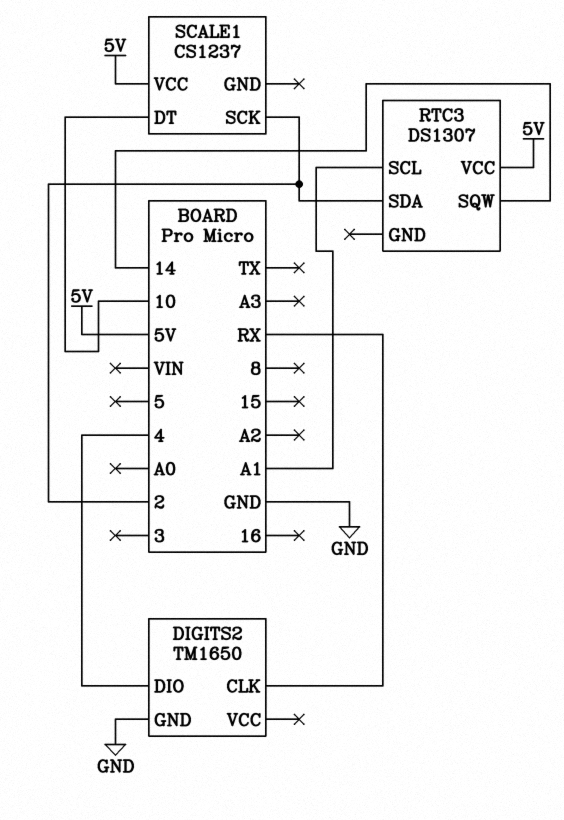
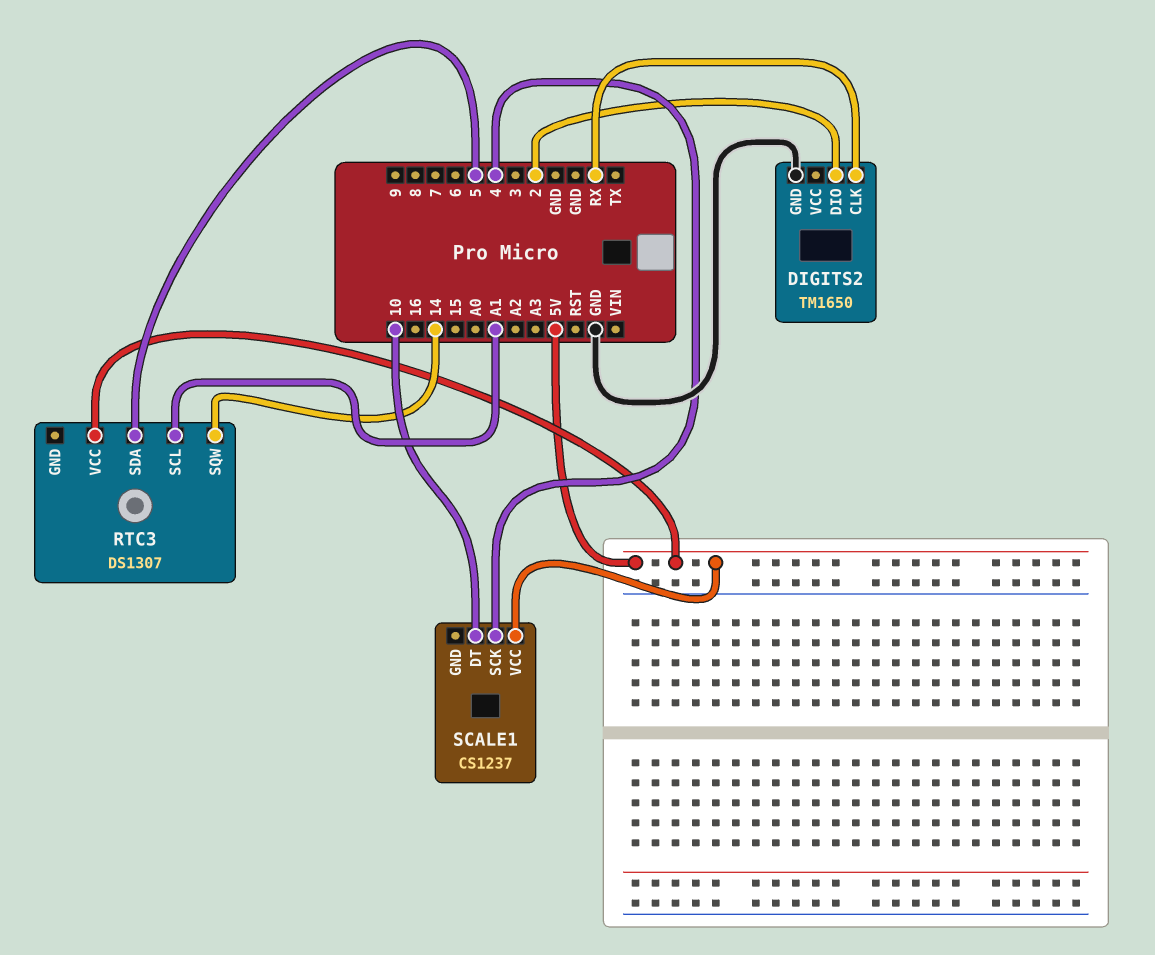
DIGITS2 pin DIO: 4 -> 2
RTC3 pin SDA: 2 -> 5
SCALE1 pin SCK: 2 -> 4

